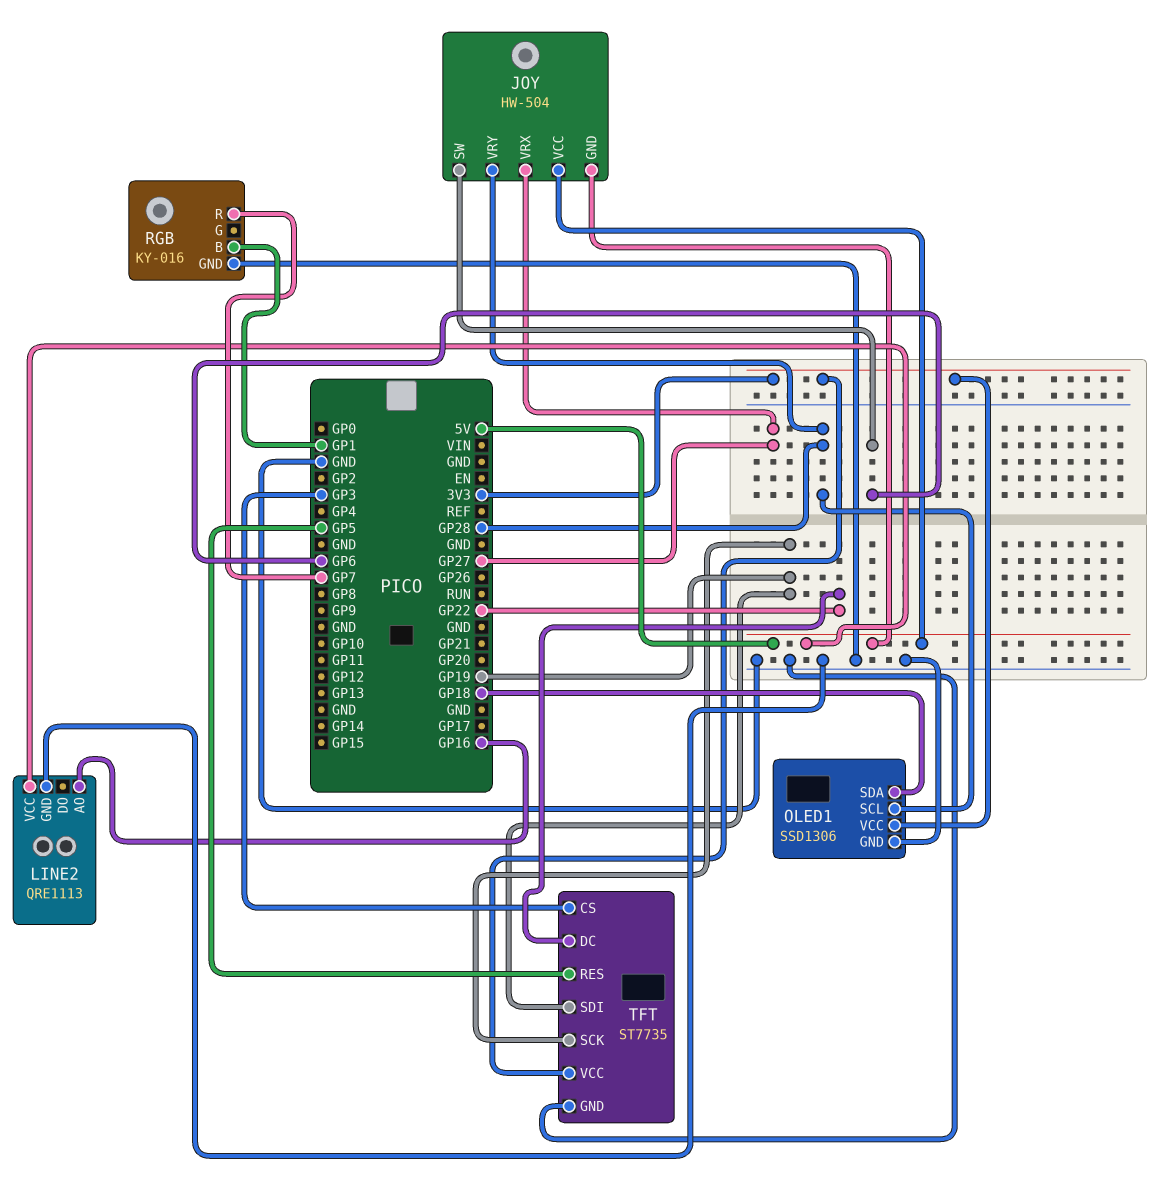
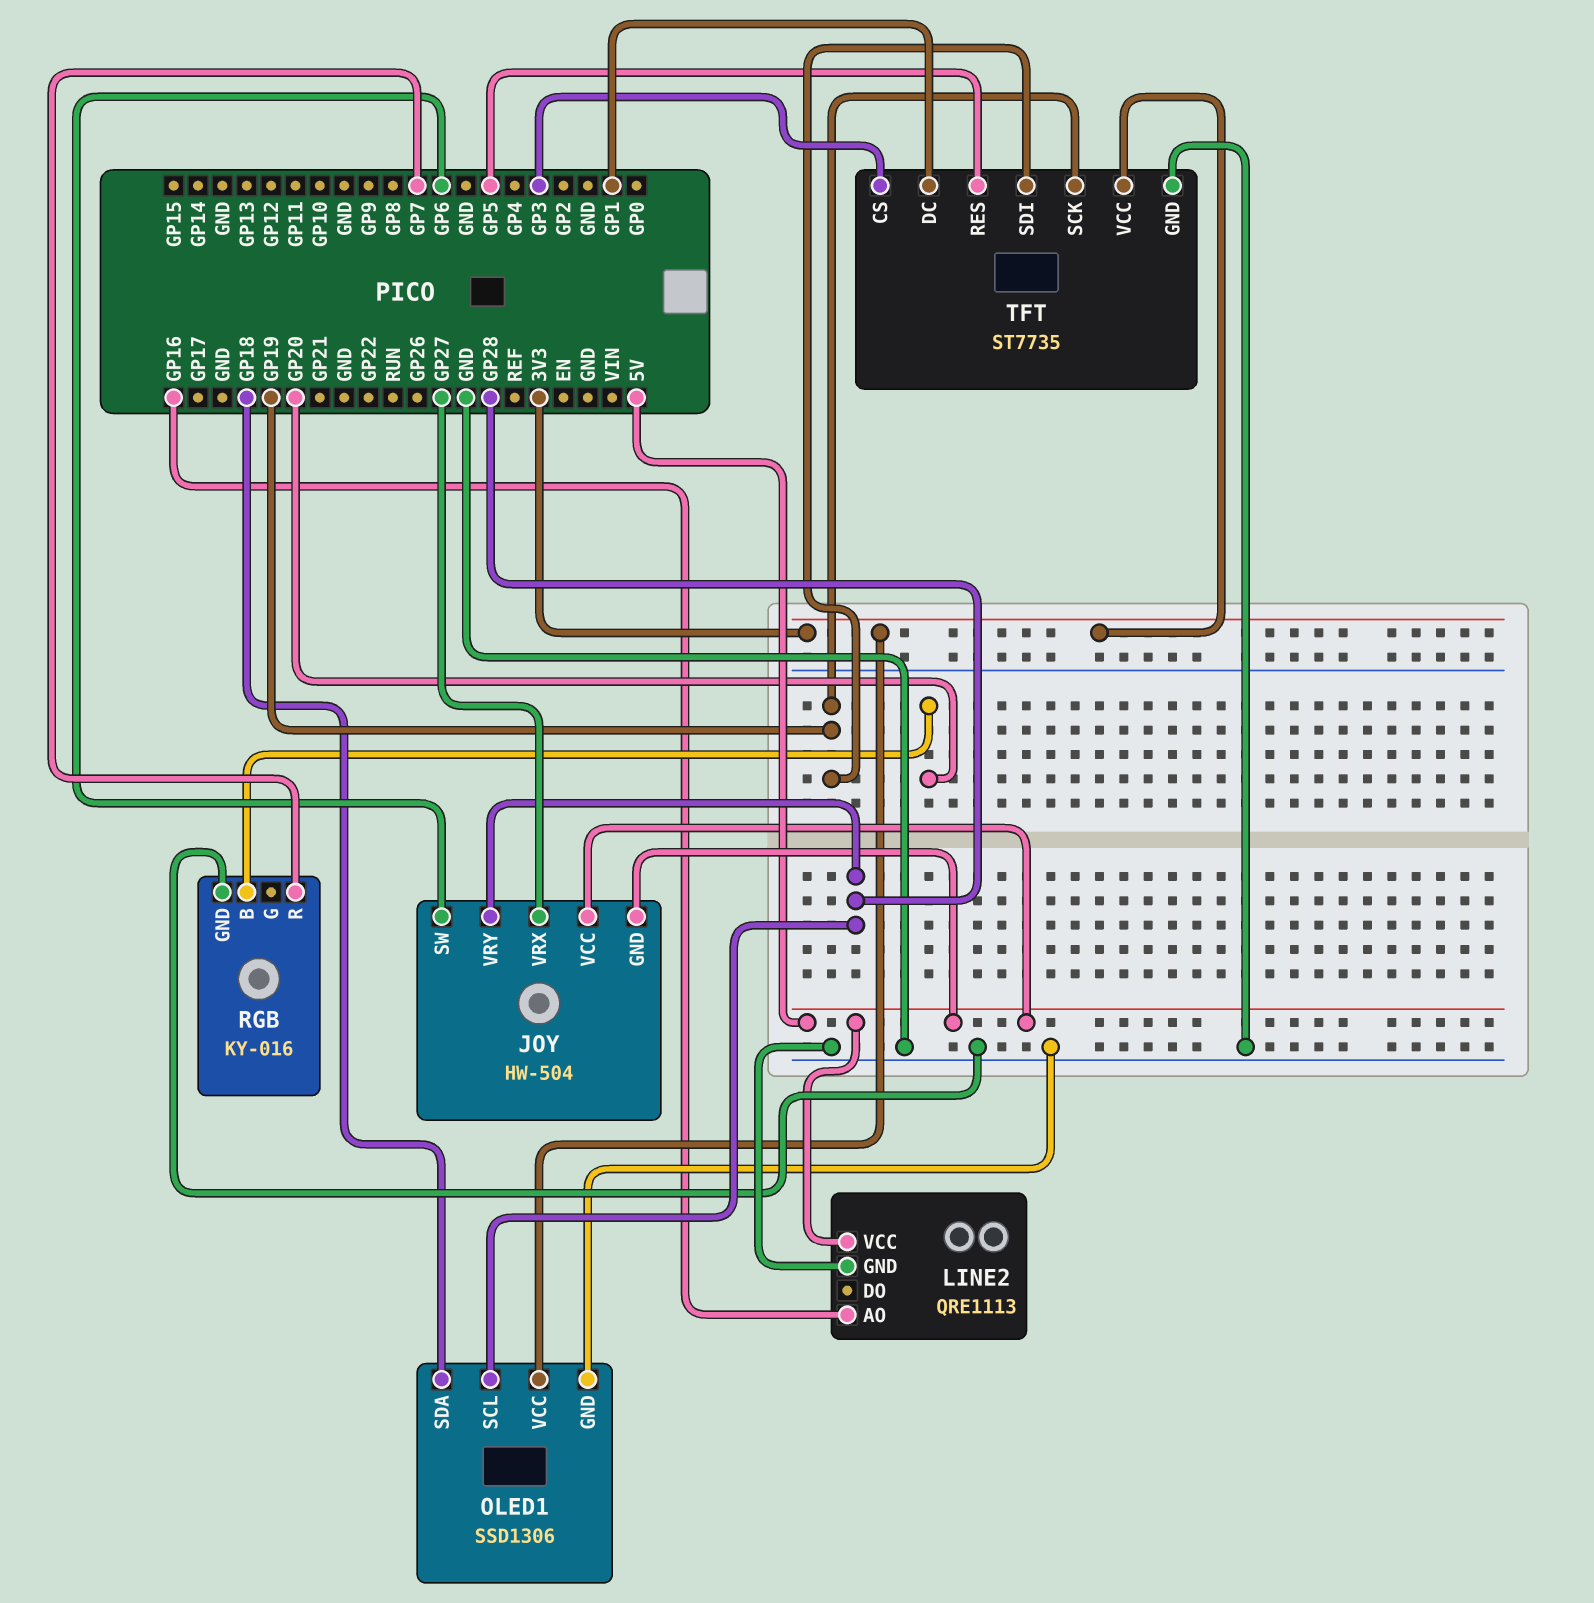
RGB pin B: GP1 -> GP20
TFT pin DC: GP22 -> GP1

